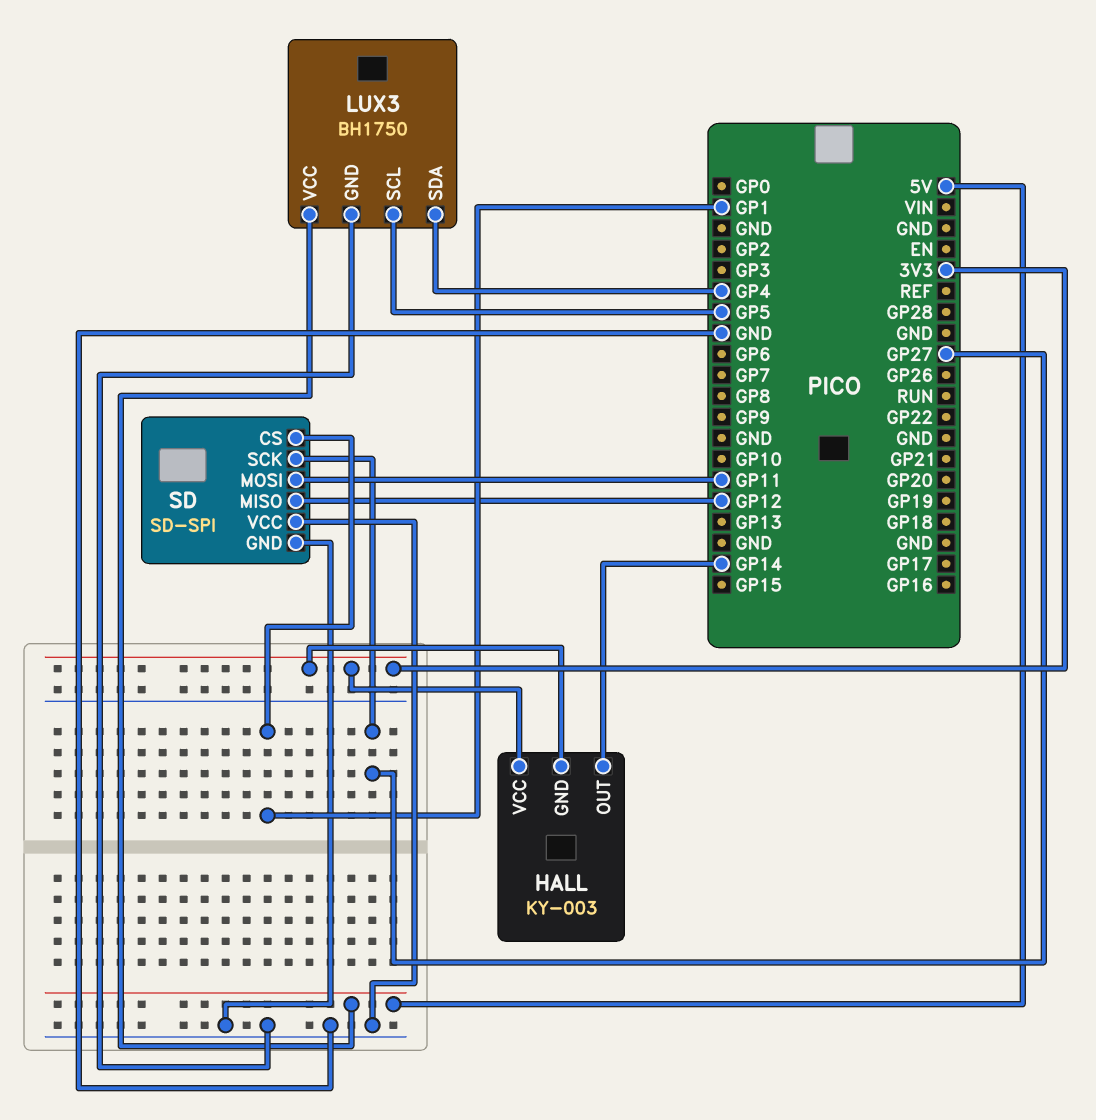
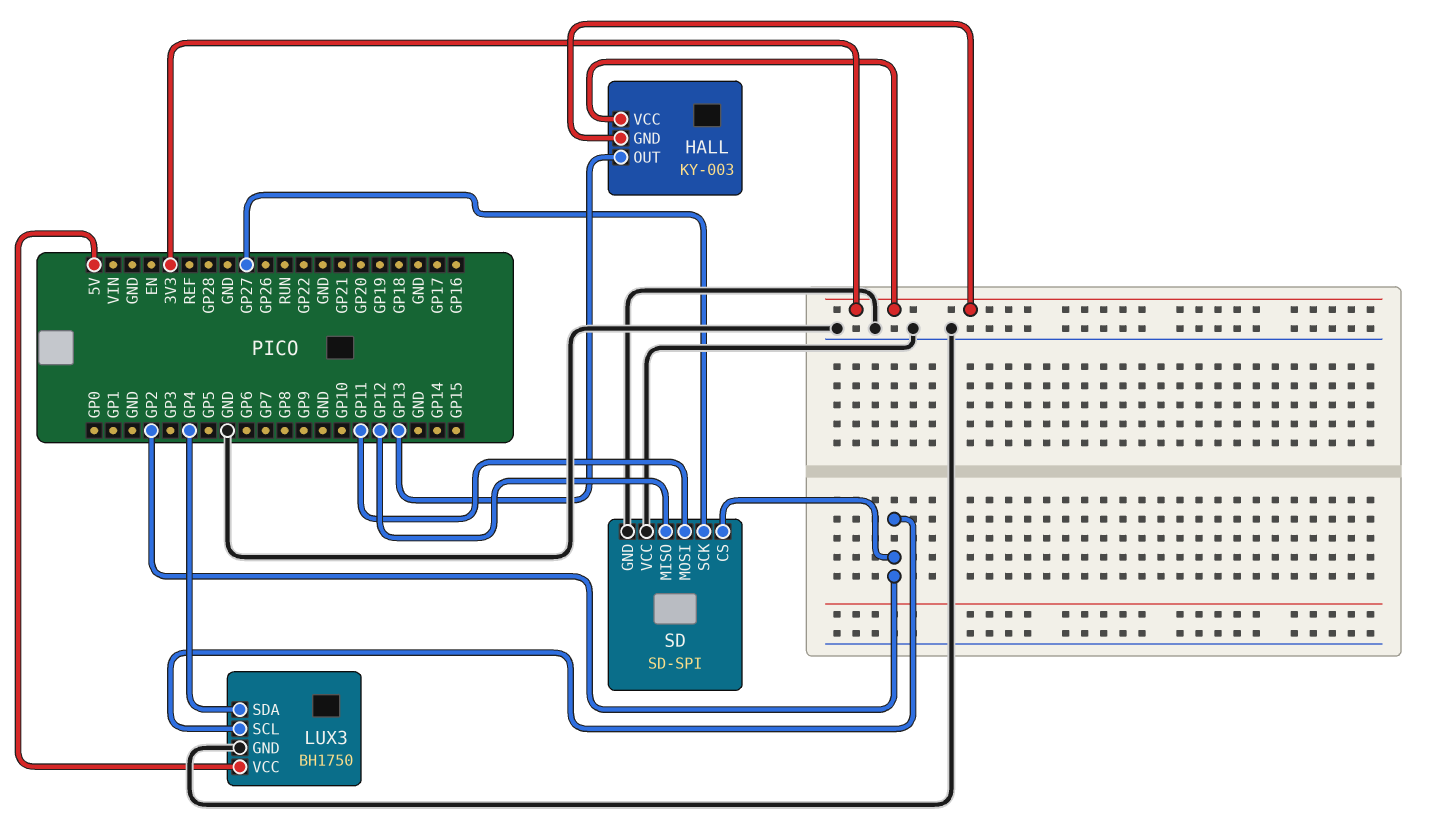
HALL pin OUT: GP14 -> GP13
LUX3 pin SCL: GP5 -> GP2
SD pin CS: GP1 -> GP2

